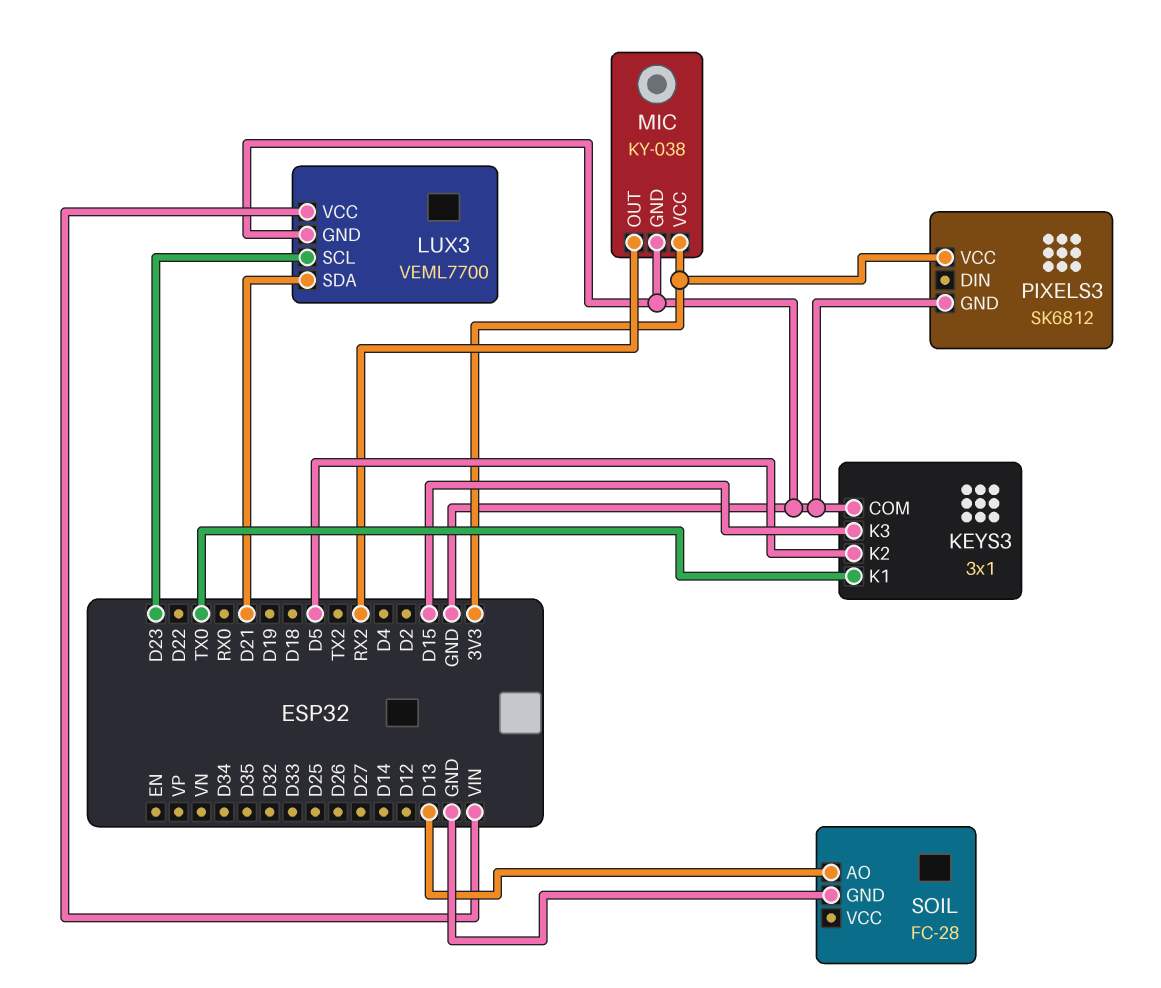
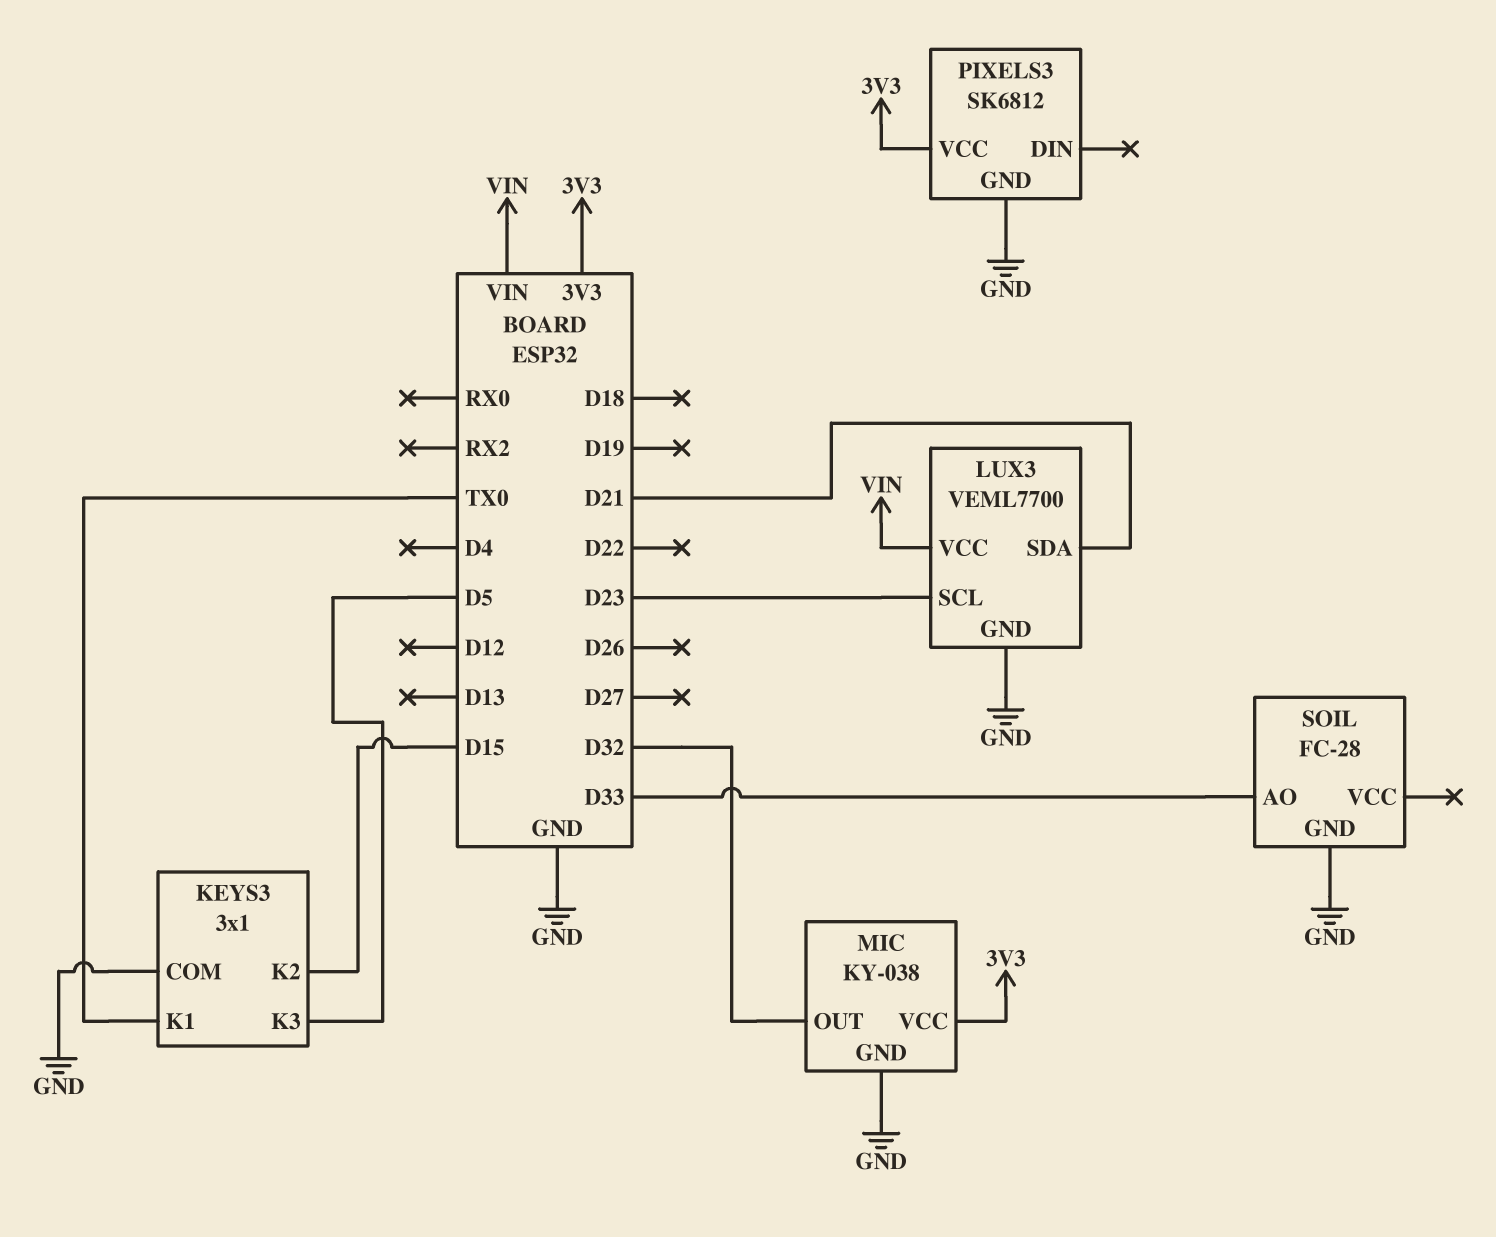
KEYS3 pin K2: D5 -> D15
KEYS3 pin K3: D15 -> D5
MIC pin OUT: RX2 -> D32
SOIL pin AO: D13 -> D33

